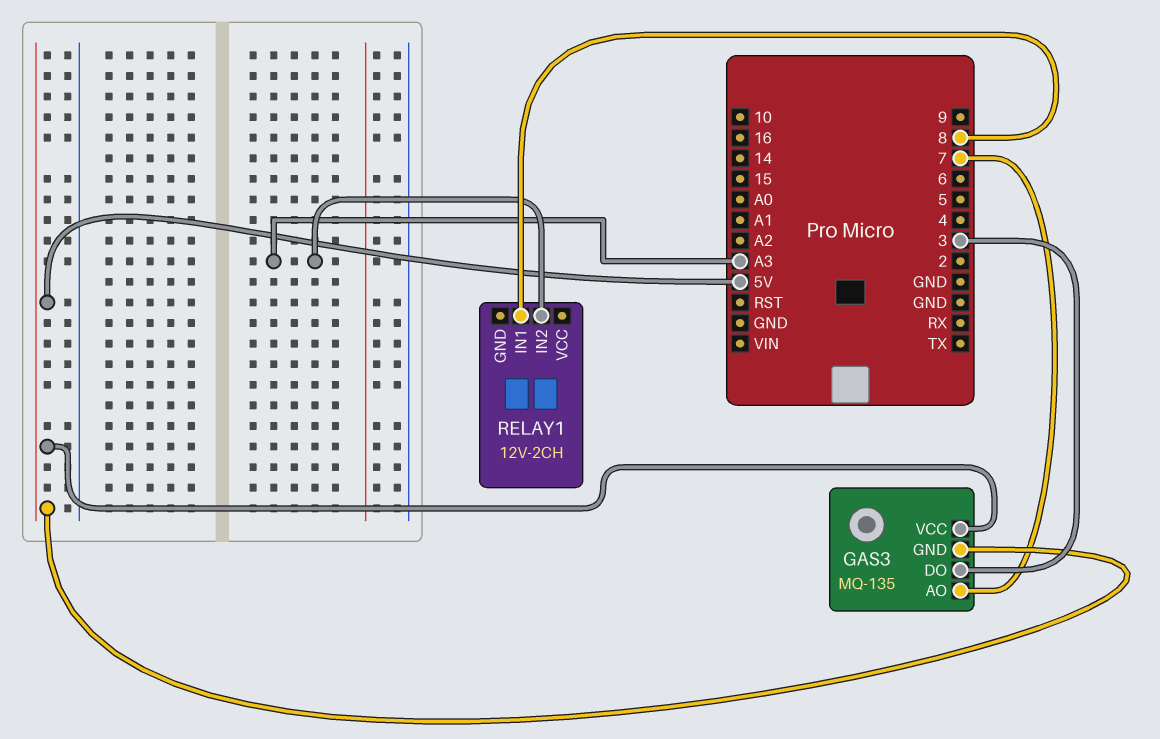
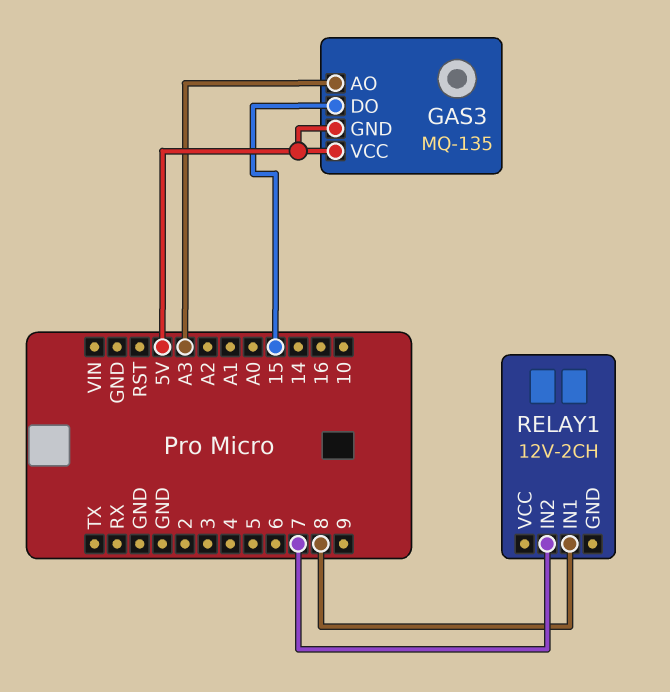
GAS3 pin AO: 7 -> A3
GAS3 pin DO: 3 -> 15
RELAY1 pin IN2: A3 -> 7

